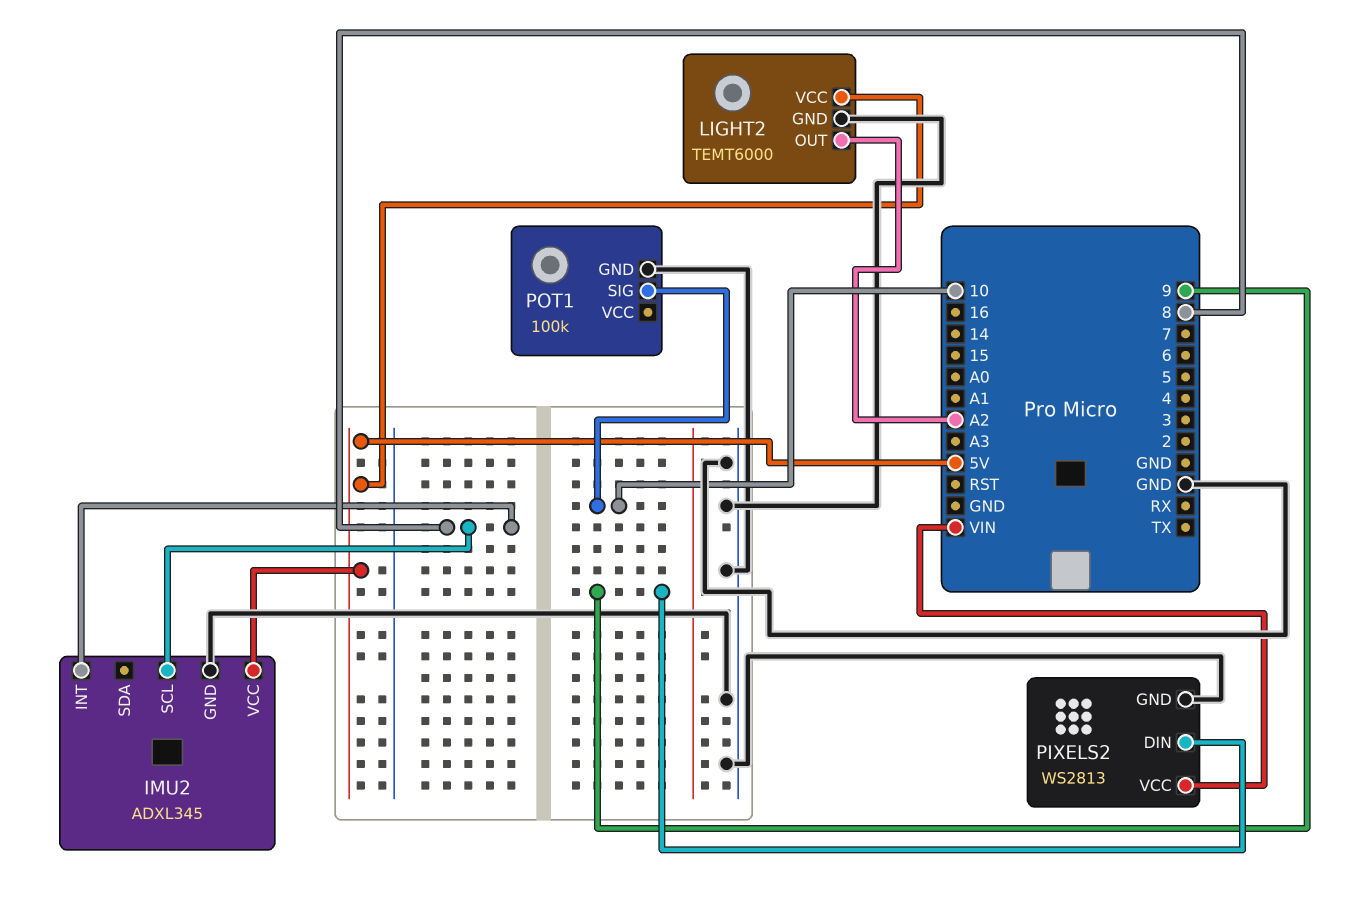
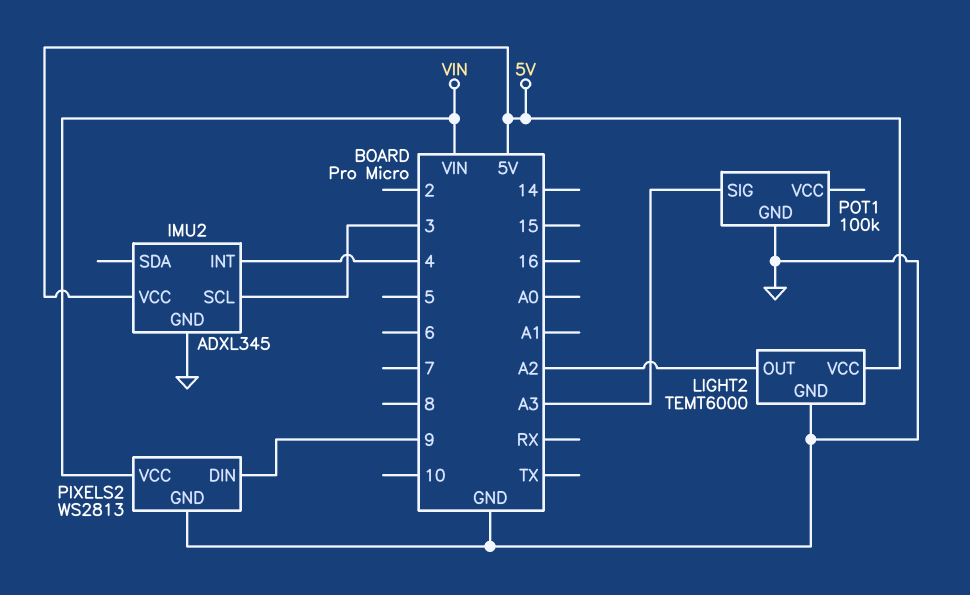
IMU2 pin INT: 8 -> 4
IMU2 pin SCL: 8 -> 3
POT1 pin SIG: 10 -> A3

